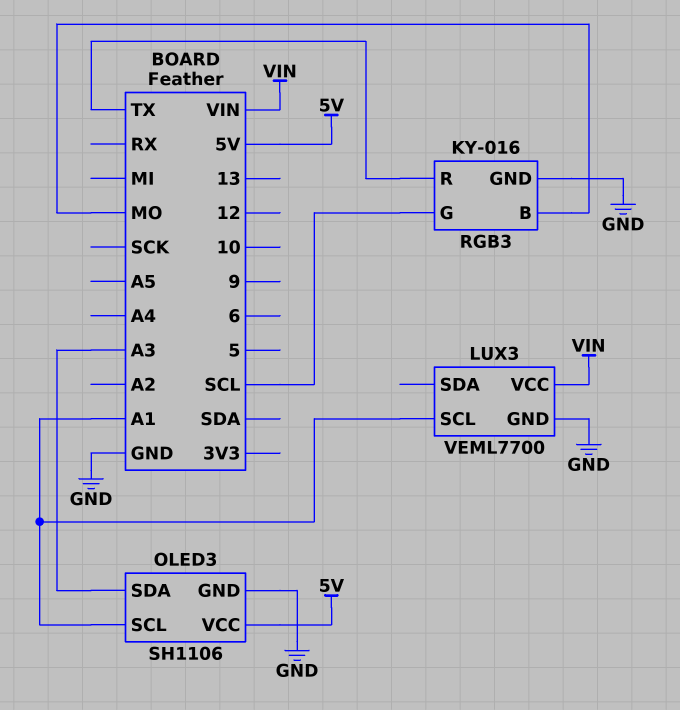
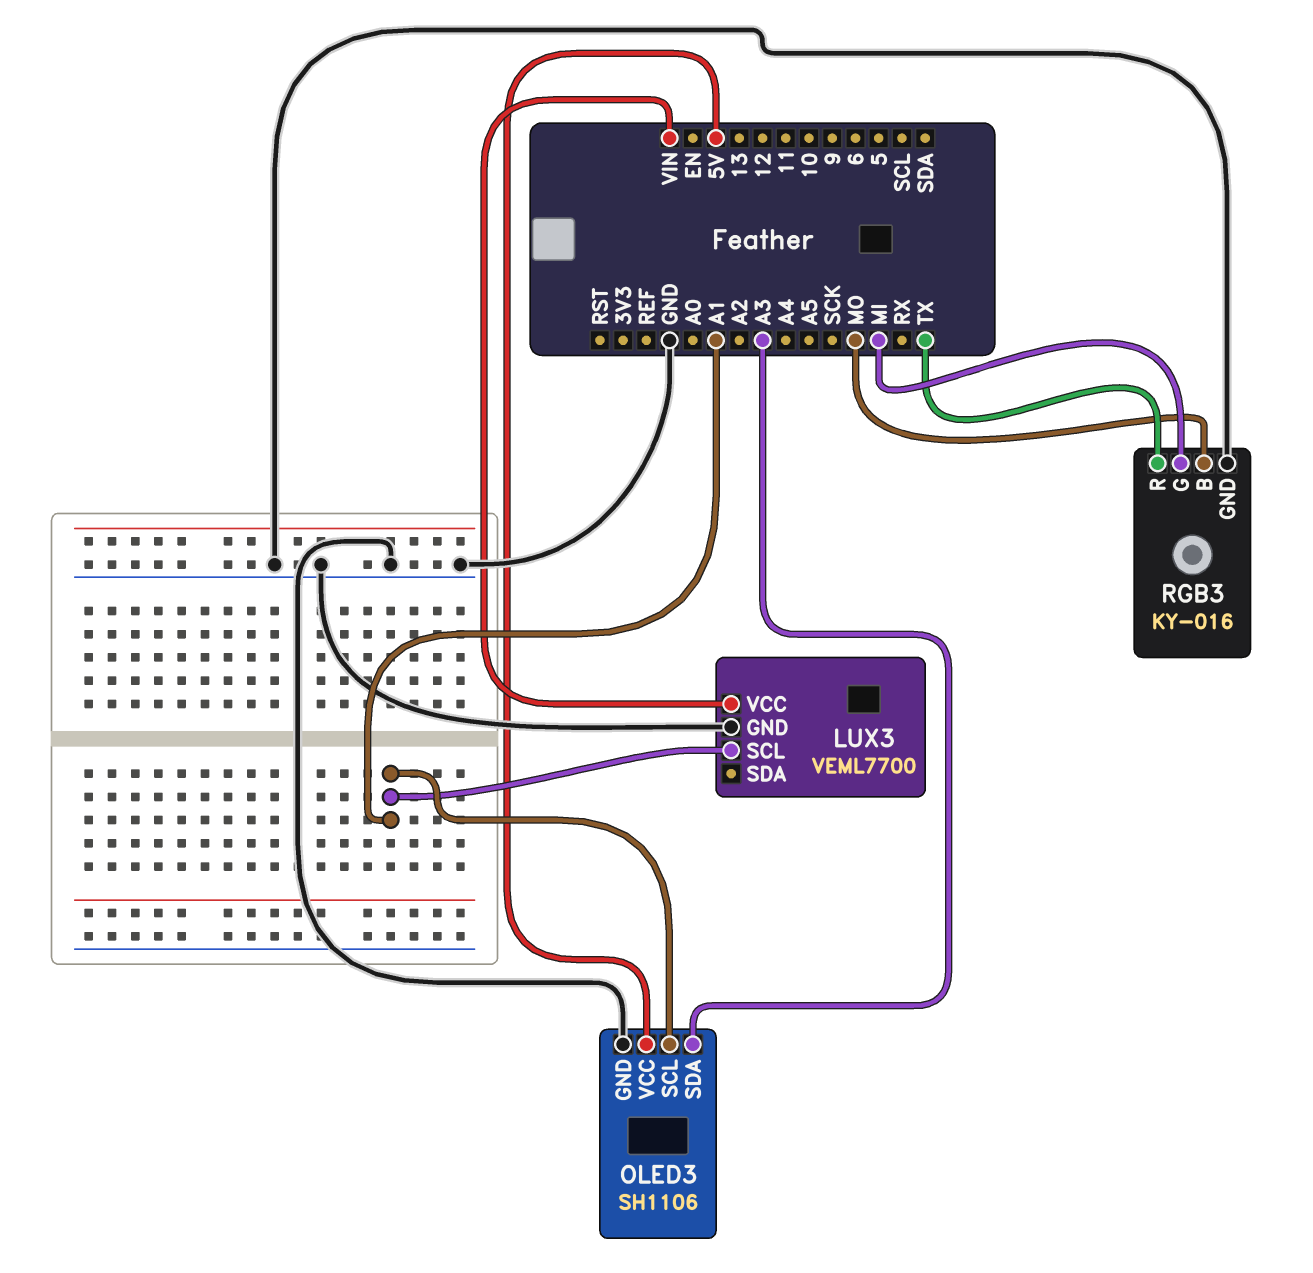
RGB3 pin G: SCL -> MI

